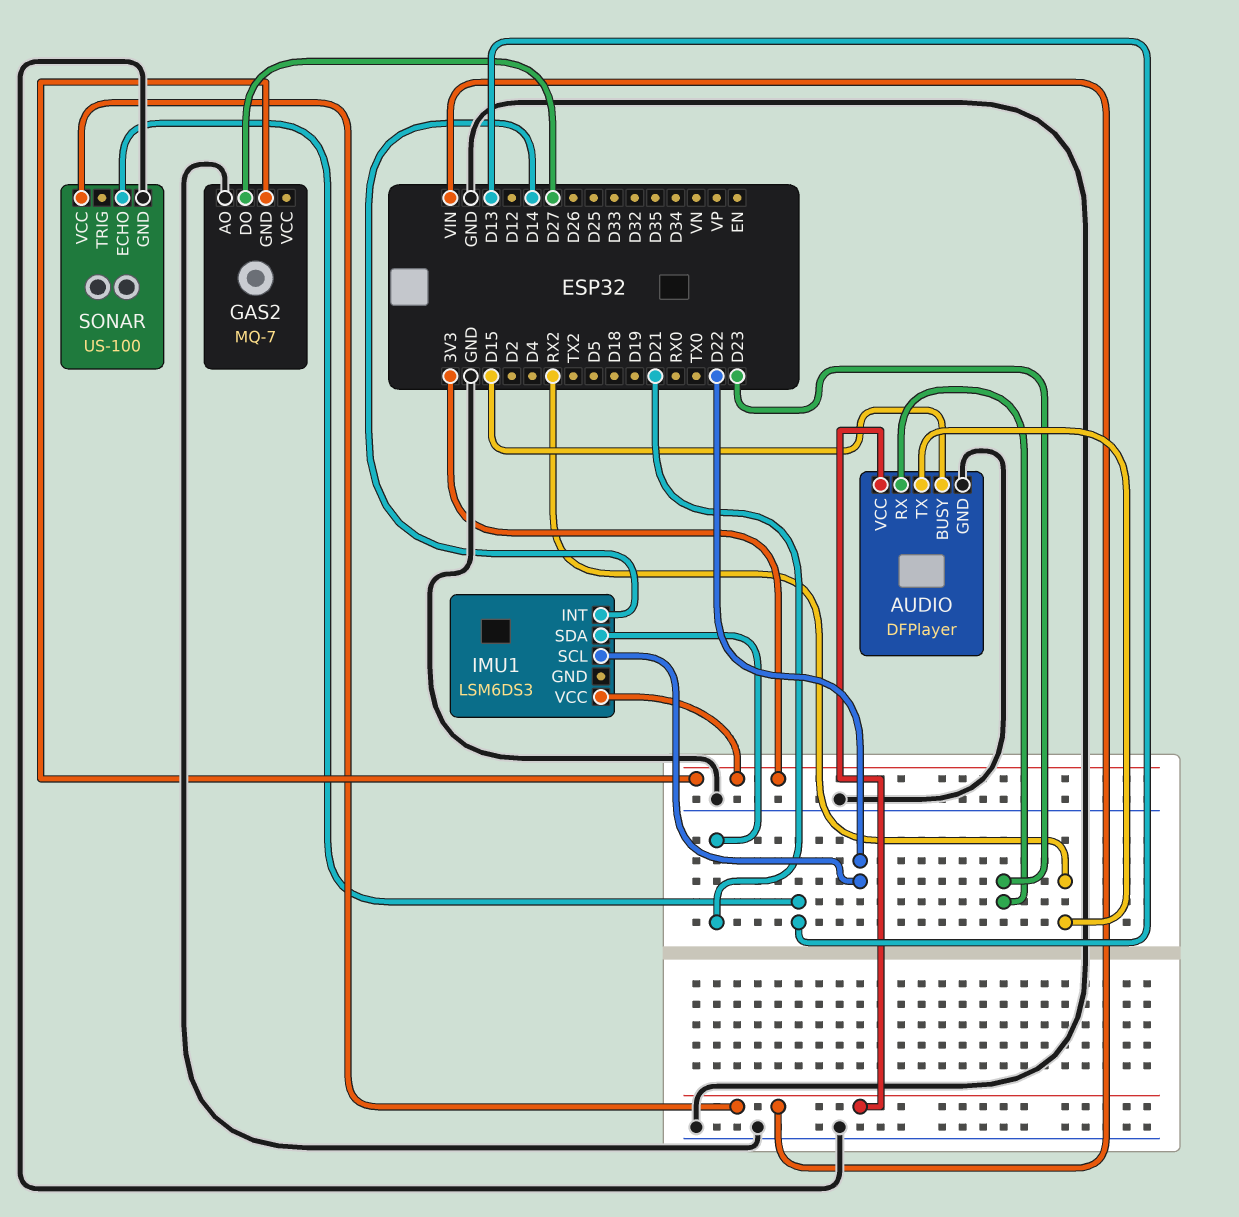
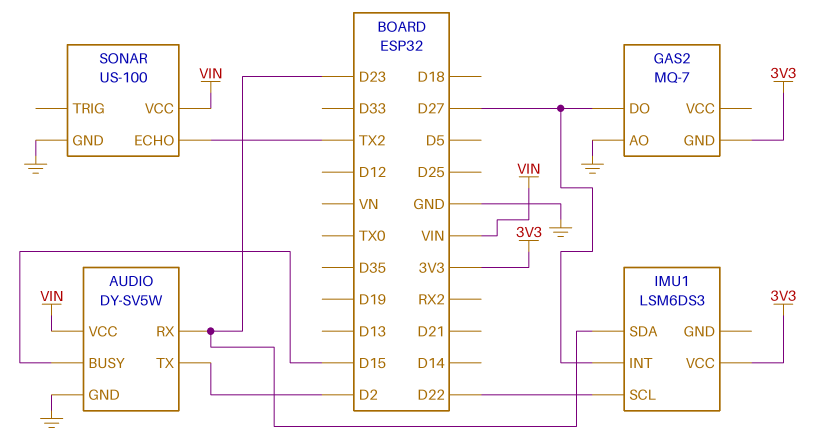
AUDIO: DFPlayer -> DY-SV5W
AUDIO pin TX: RX2 -> D2
IMU1 pin INT: D14 -> D27
IMU1 pin SDA: D21 -> D23
SONAR pin ECHO: D13 -> TX2

